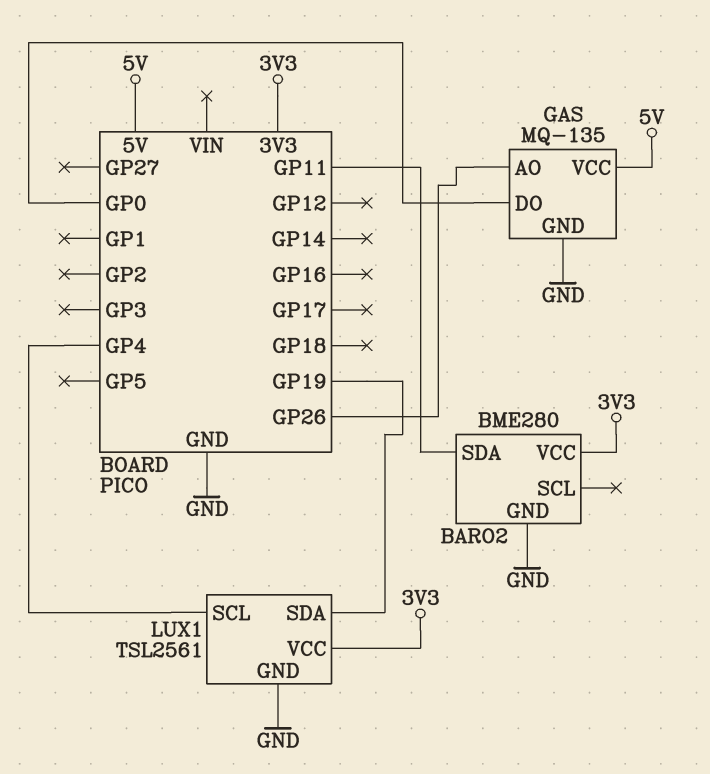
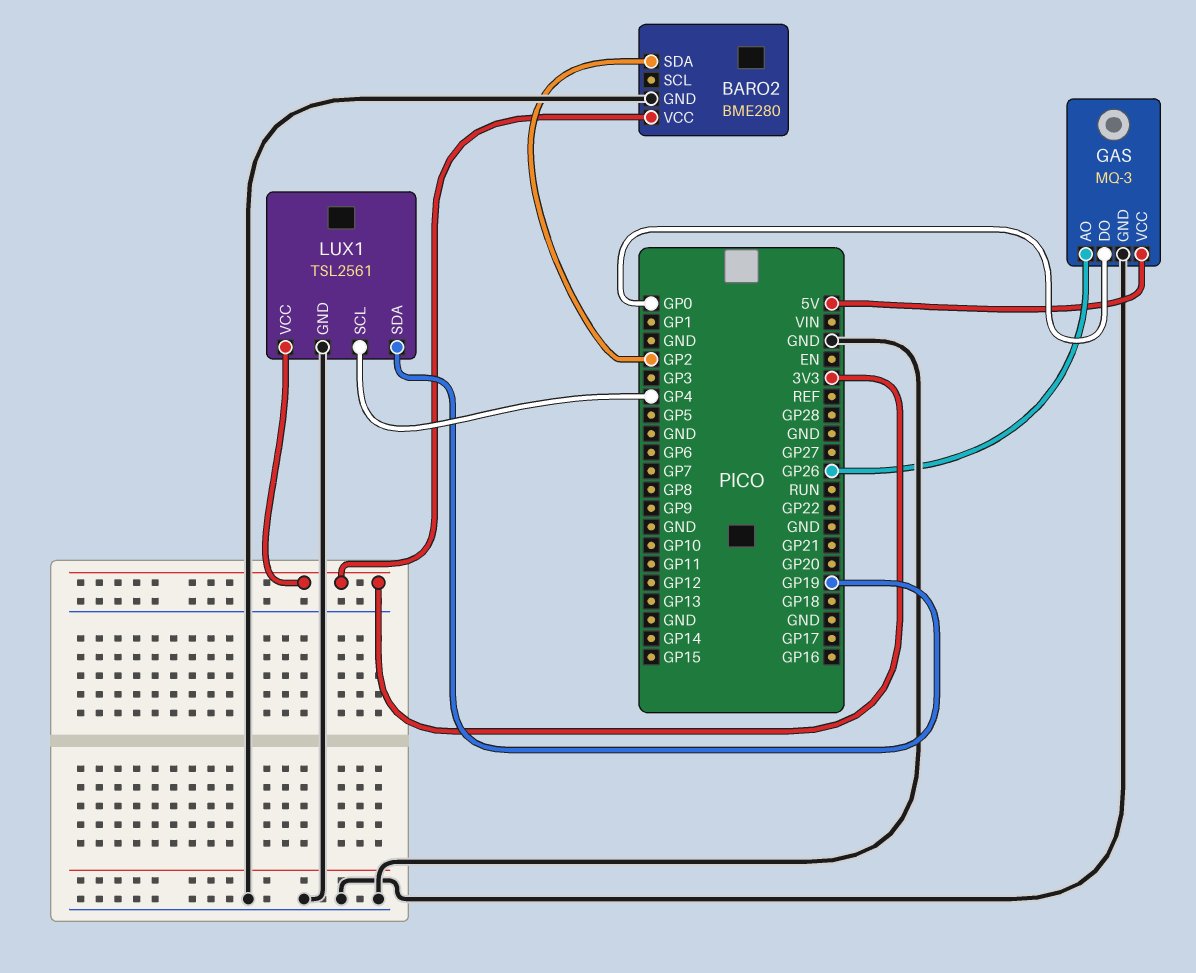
BARO2 pin SDA: GP11 -> GP2
GAS: MQ-135 -> MQ-3

